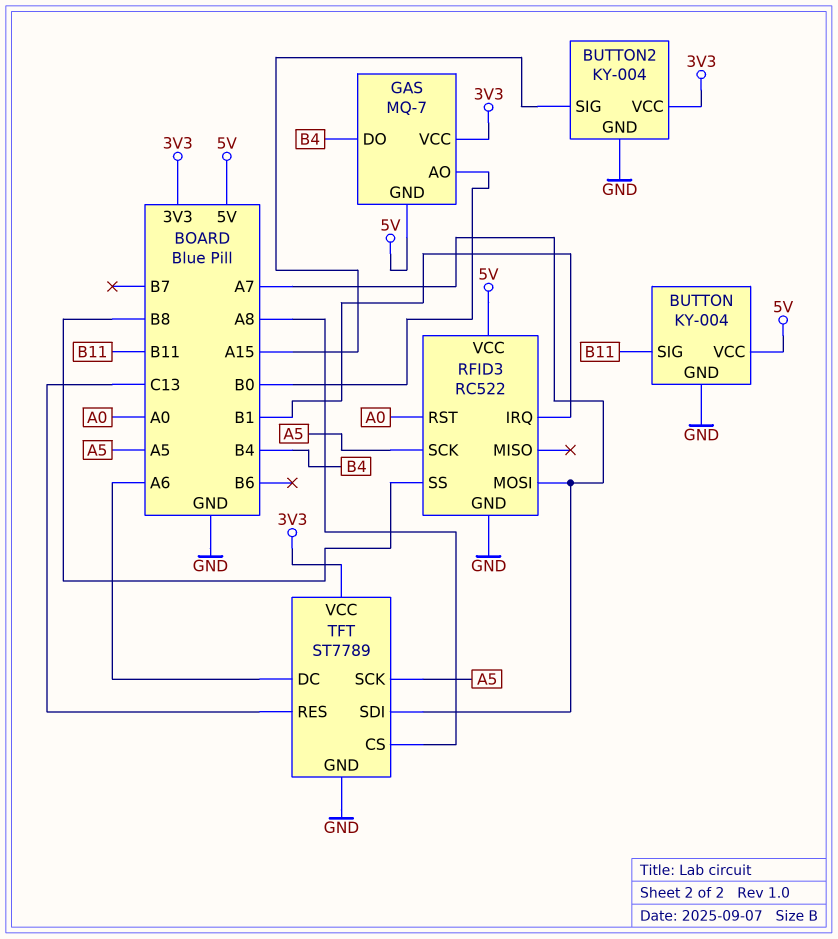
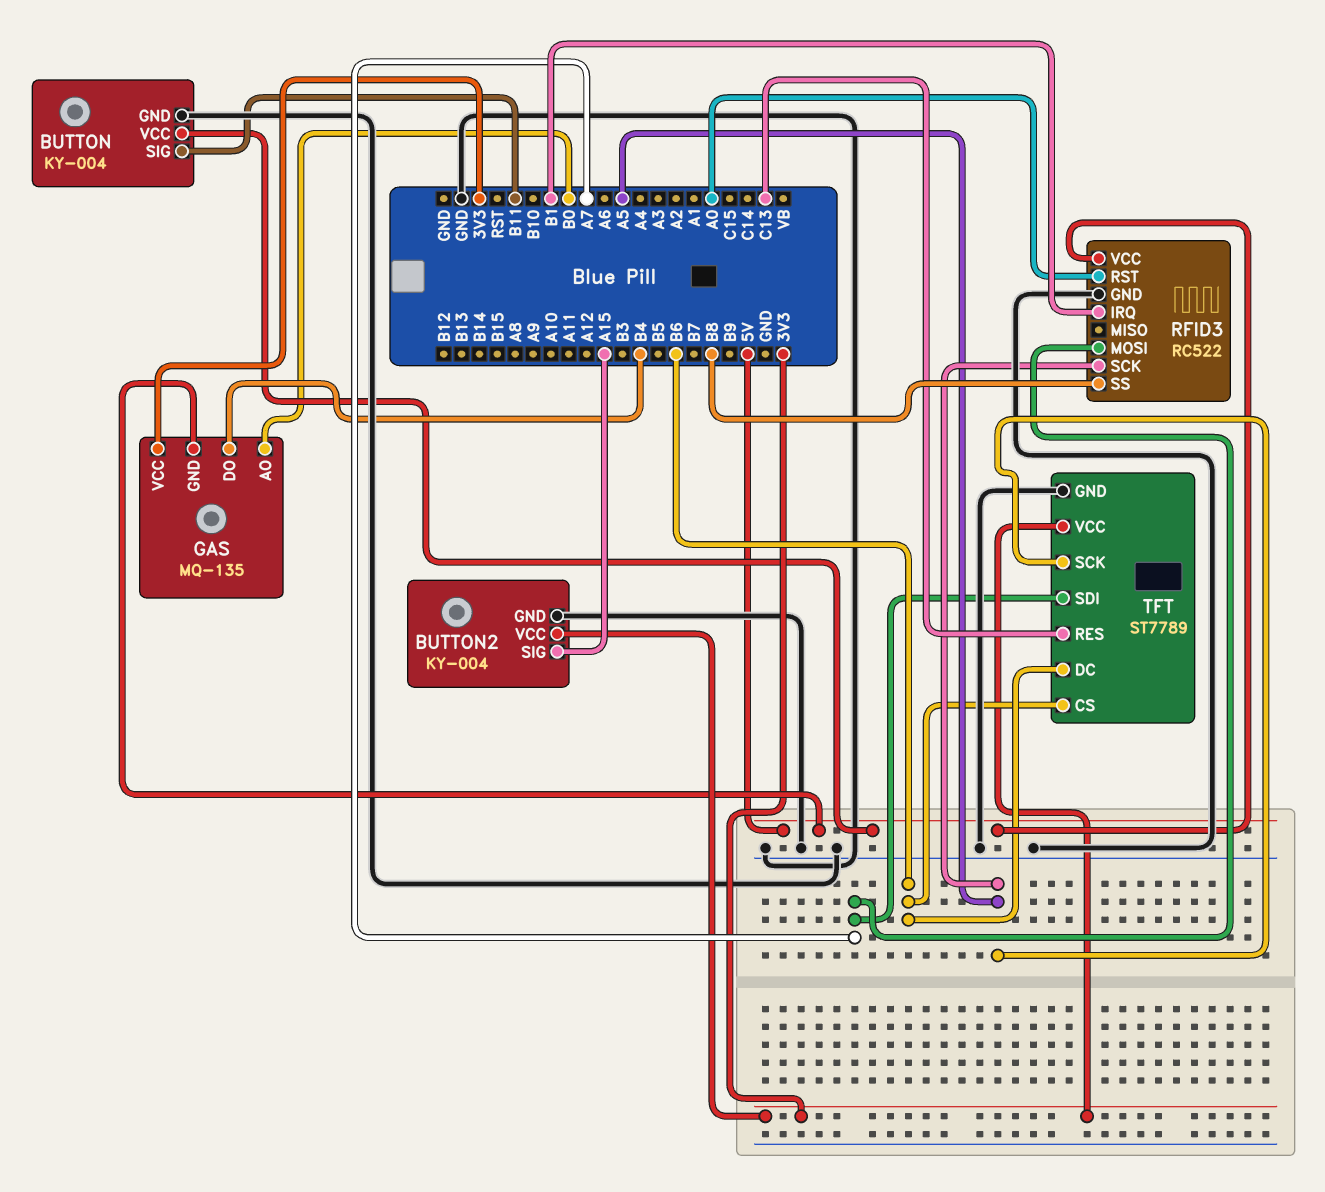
GAS: MQ-7 -> MQ-135
TFT pin CS: A8 -> B6
TFT pin DC: A6 -> B6

